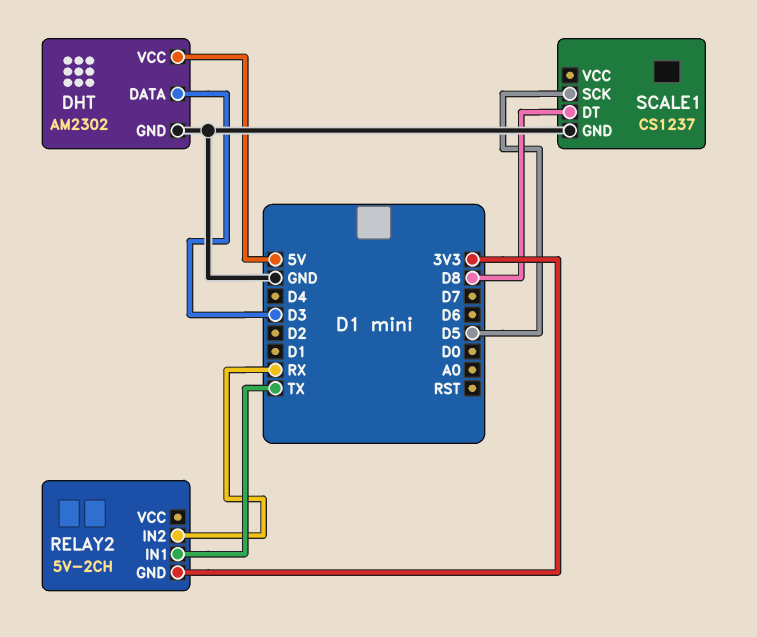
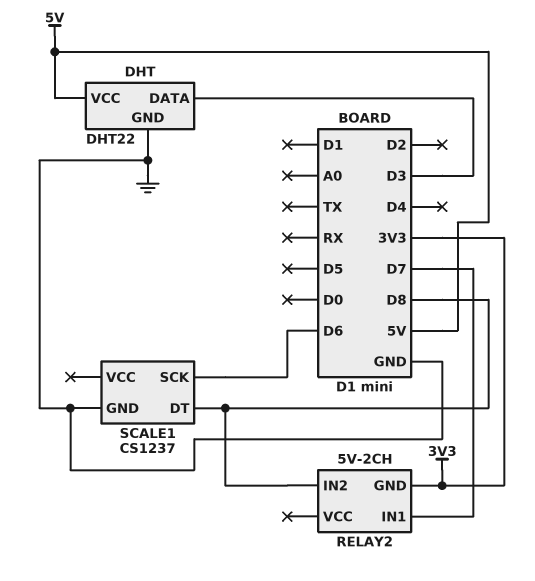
DHT: AM2302 -> DHT22
RELAY2 pin IN1: TX -> D7
RELAY2 pin IN2: RX -> D8
SCALE1 pin SCK: D5 -> D6

